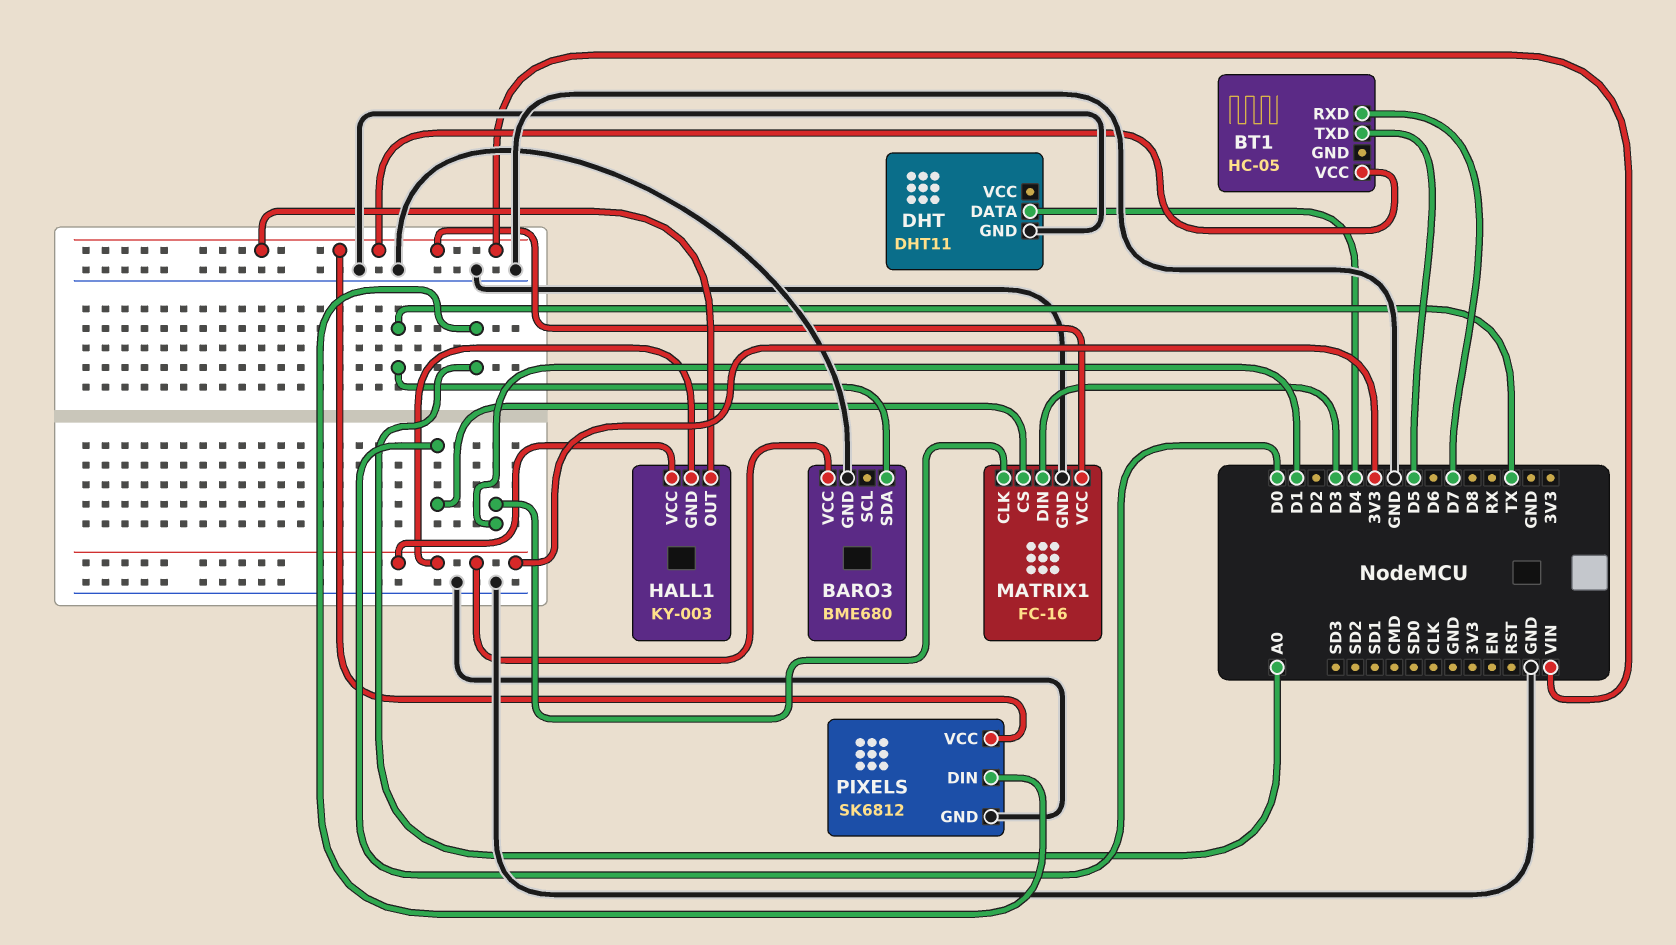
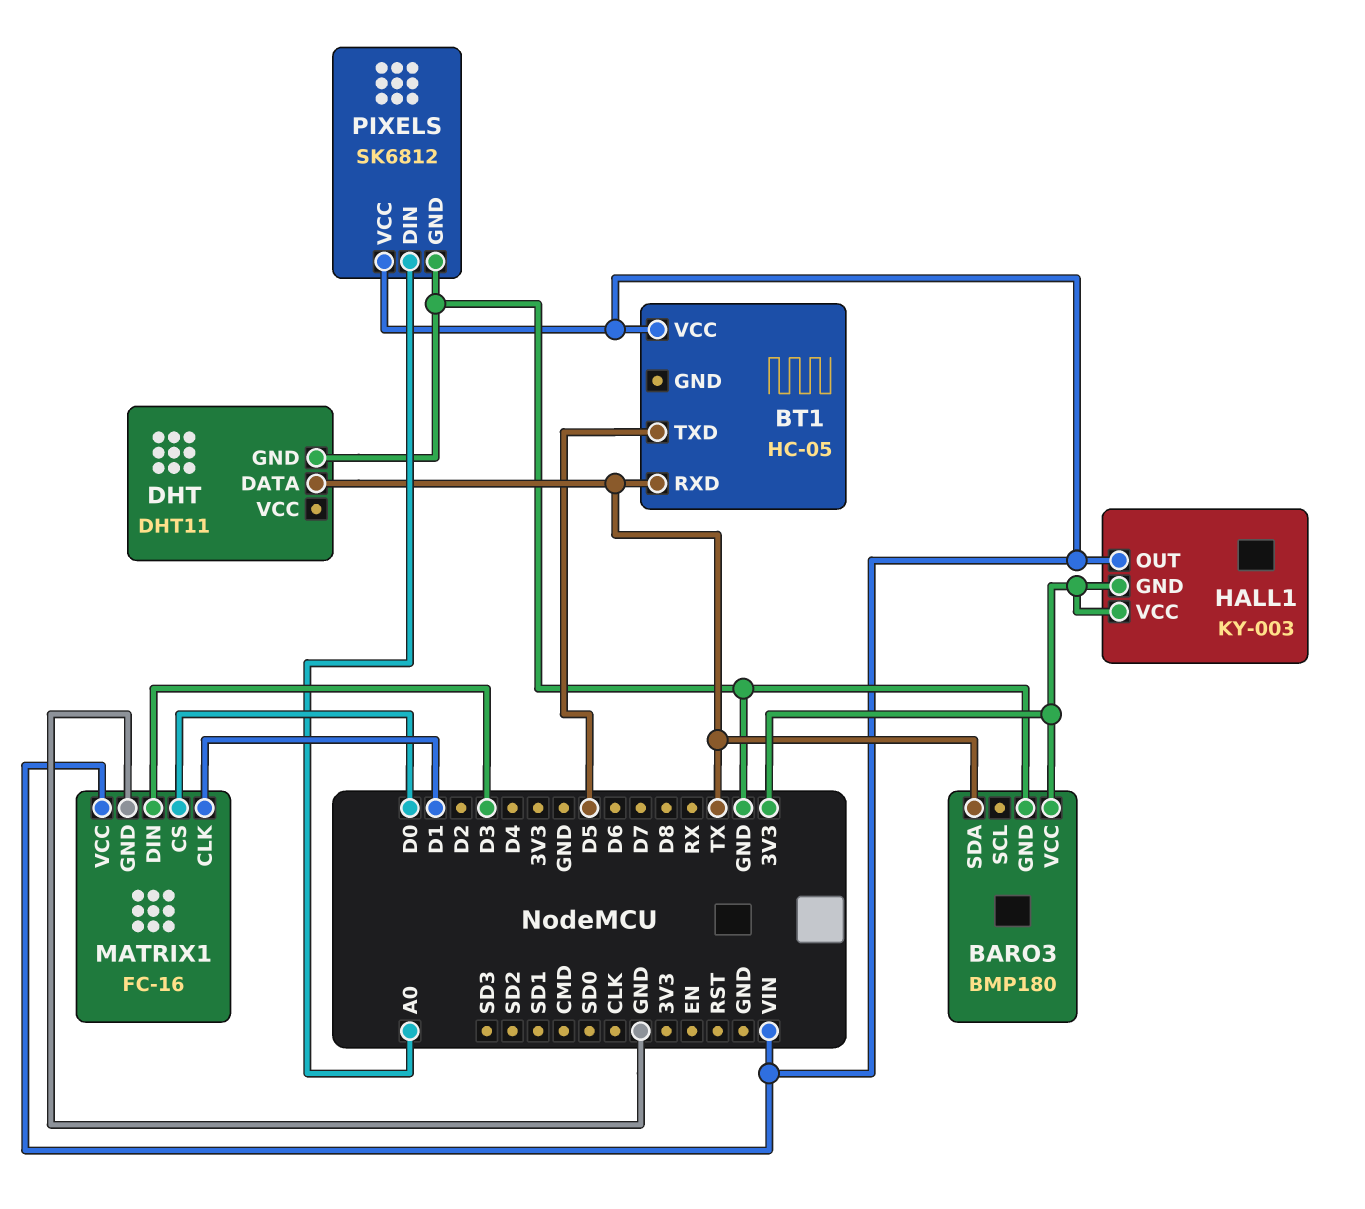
BARO3: BME680 -> BMP180
BT1 pin RXD: D7 -> TX
DHT pin DATA: D4 -> TX

